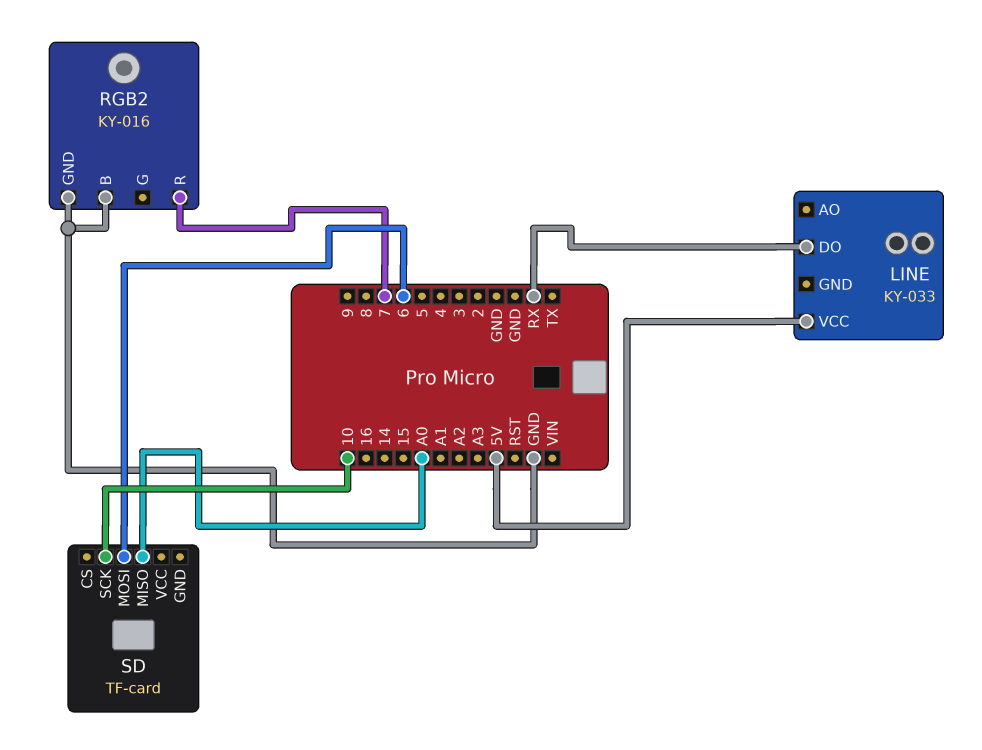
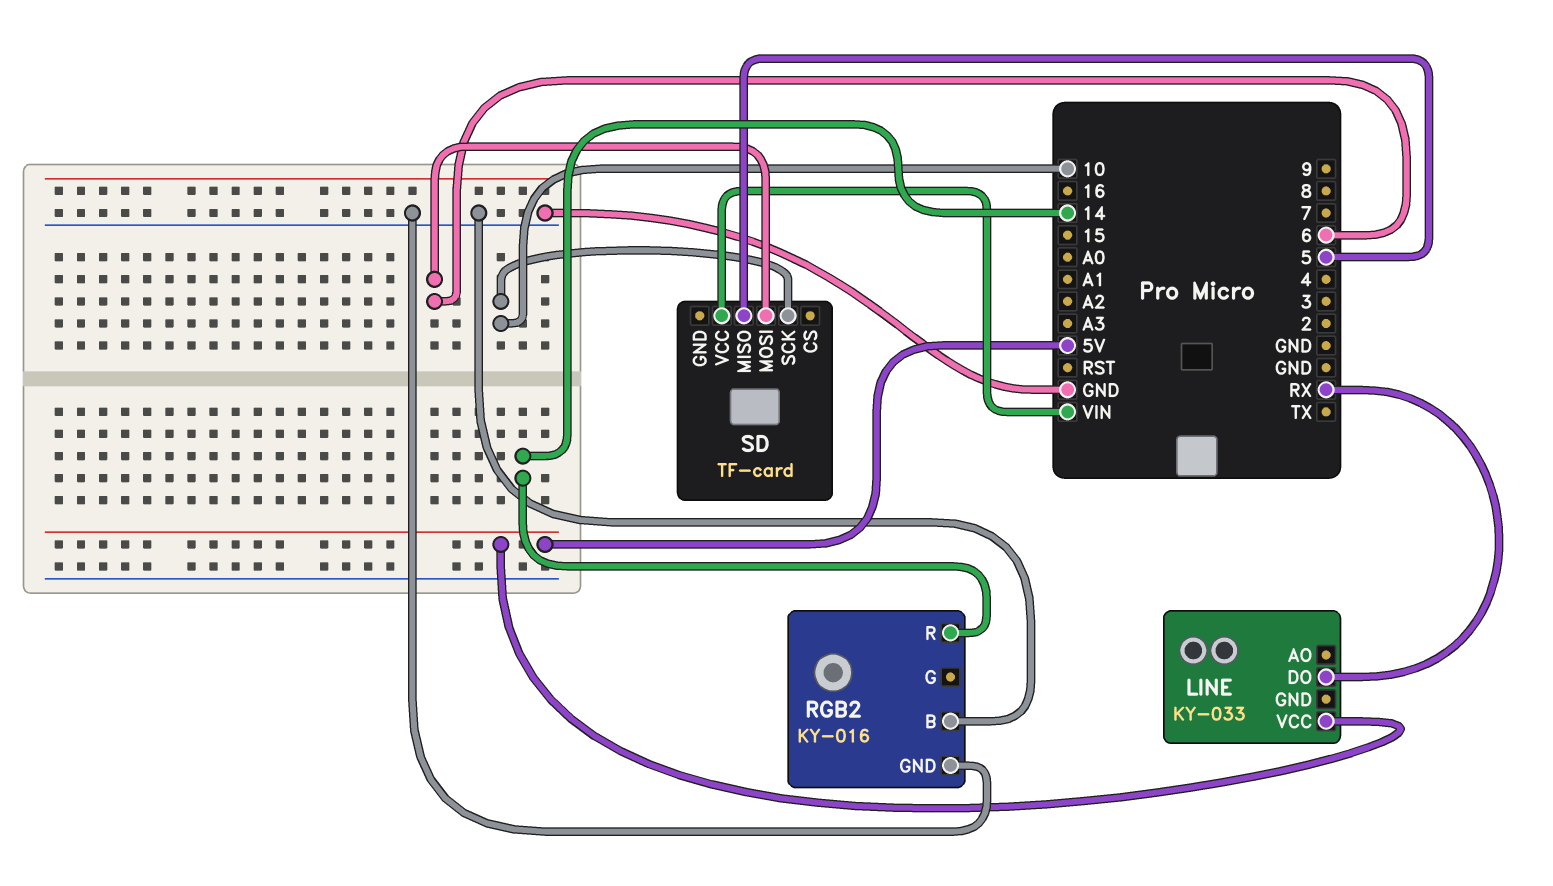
RGB2 pin R: 7 -> 14
SD pin MISO: A0 -> 5
SD pin VCC: none -> VIN

